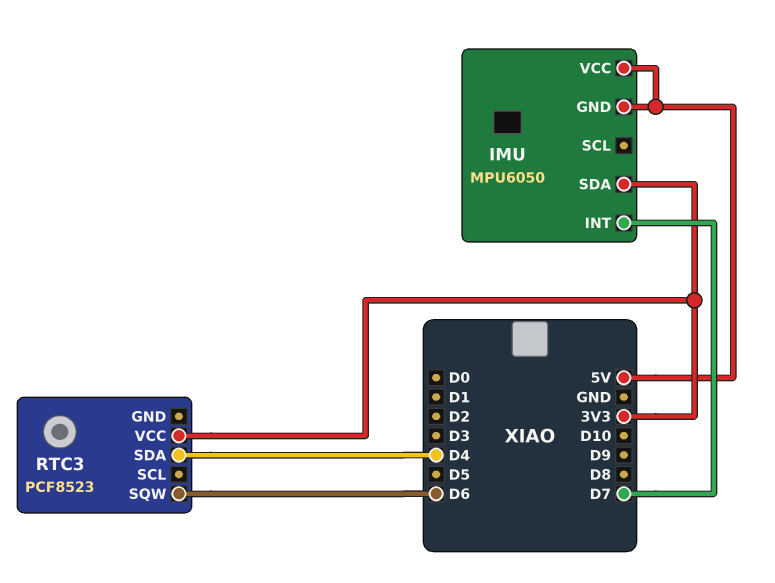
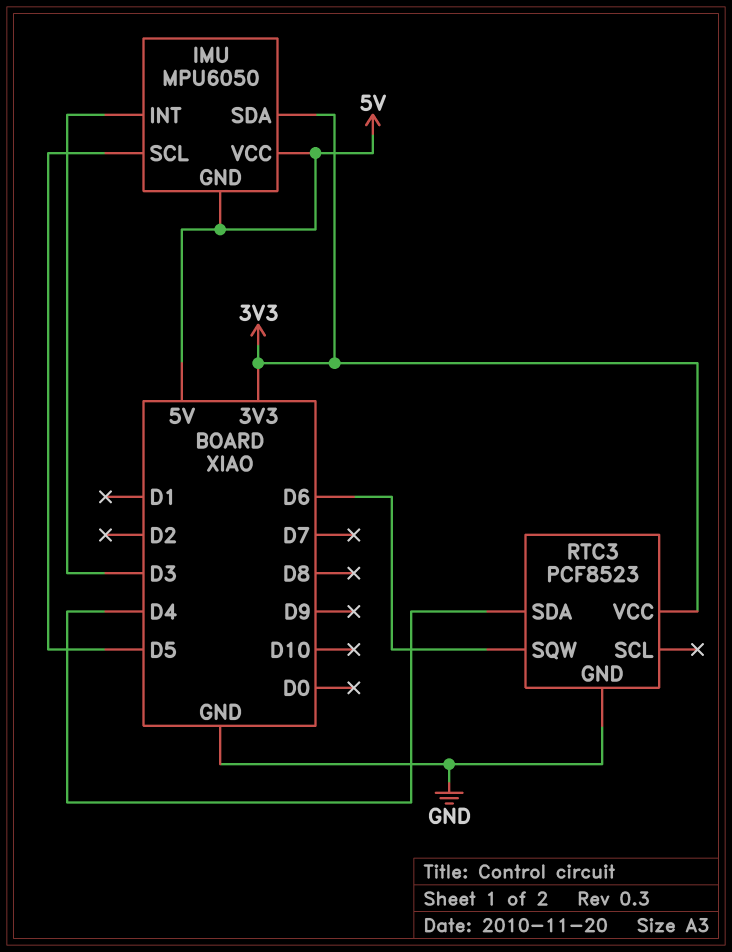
IMU pin INT: D7 -> D3
IMU pin SCL: none -> D5
RTC3 pin GND: none -> GND

